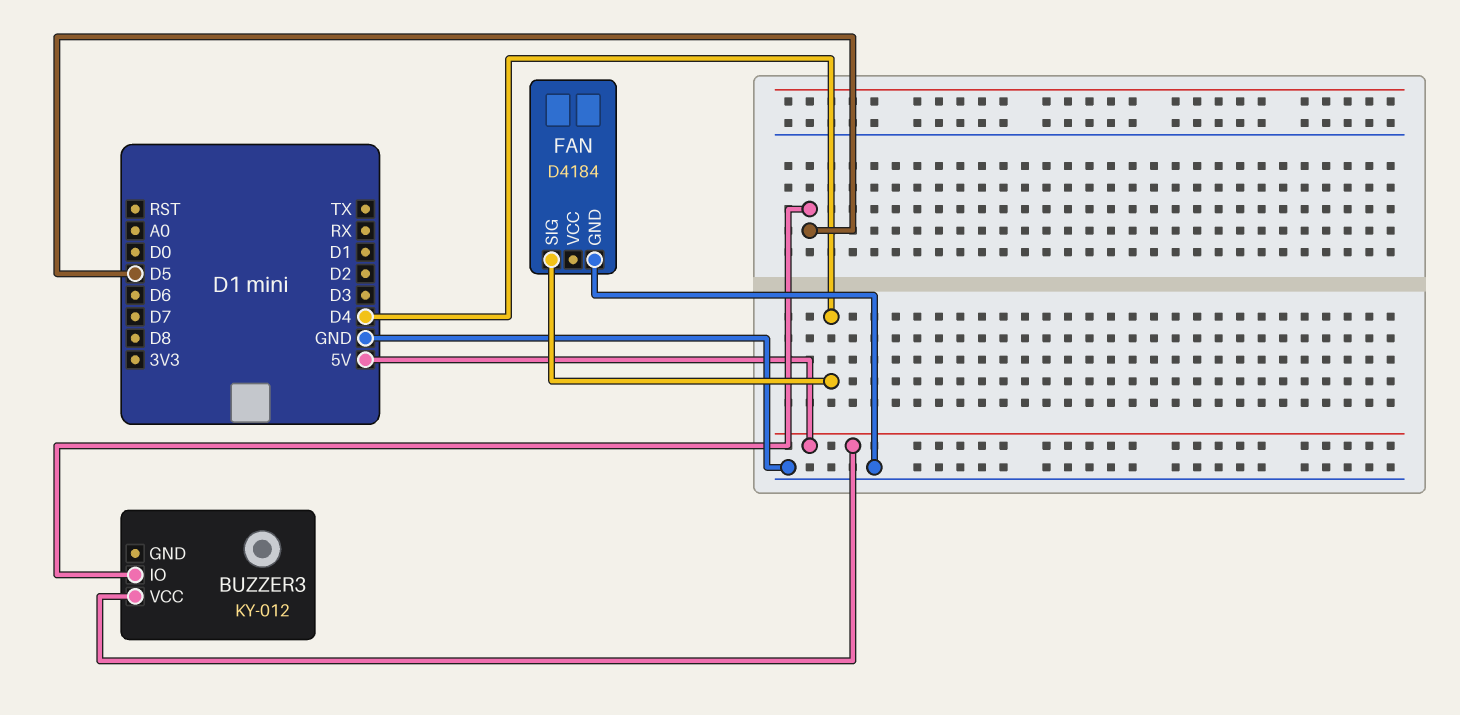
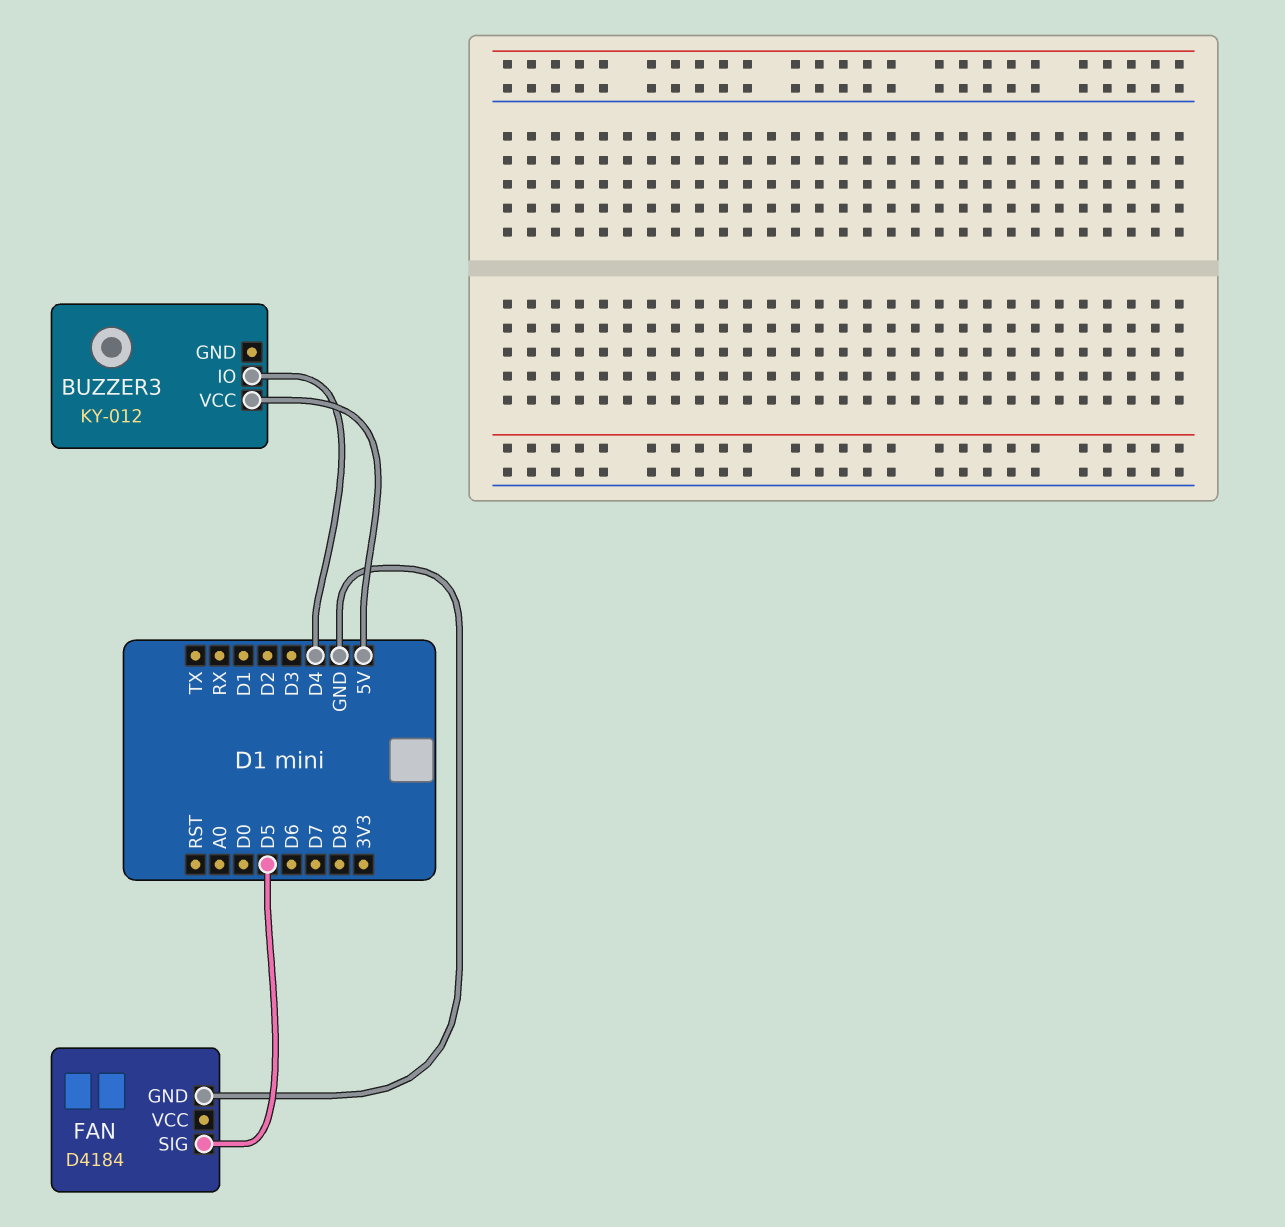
BUZZER3 pin IO: D5 -> D4
FAN pin SIG: D4 -> D5

